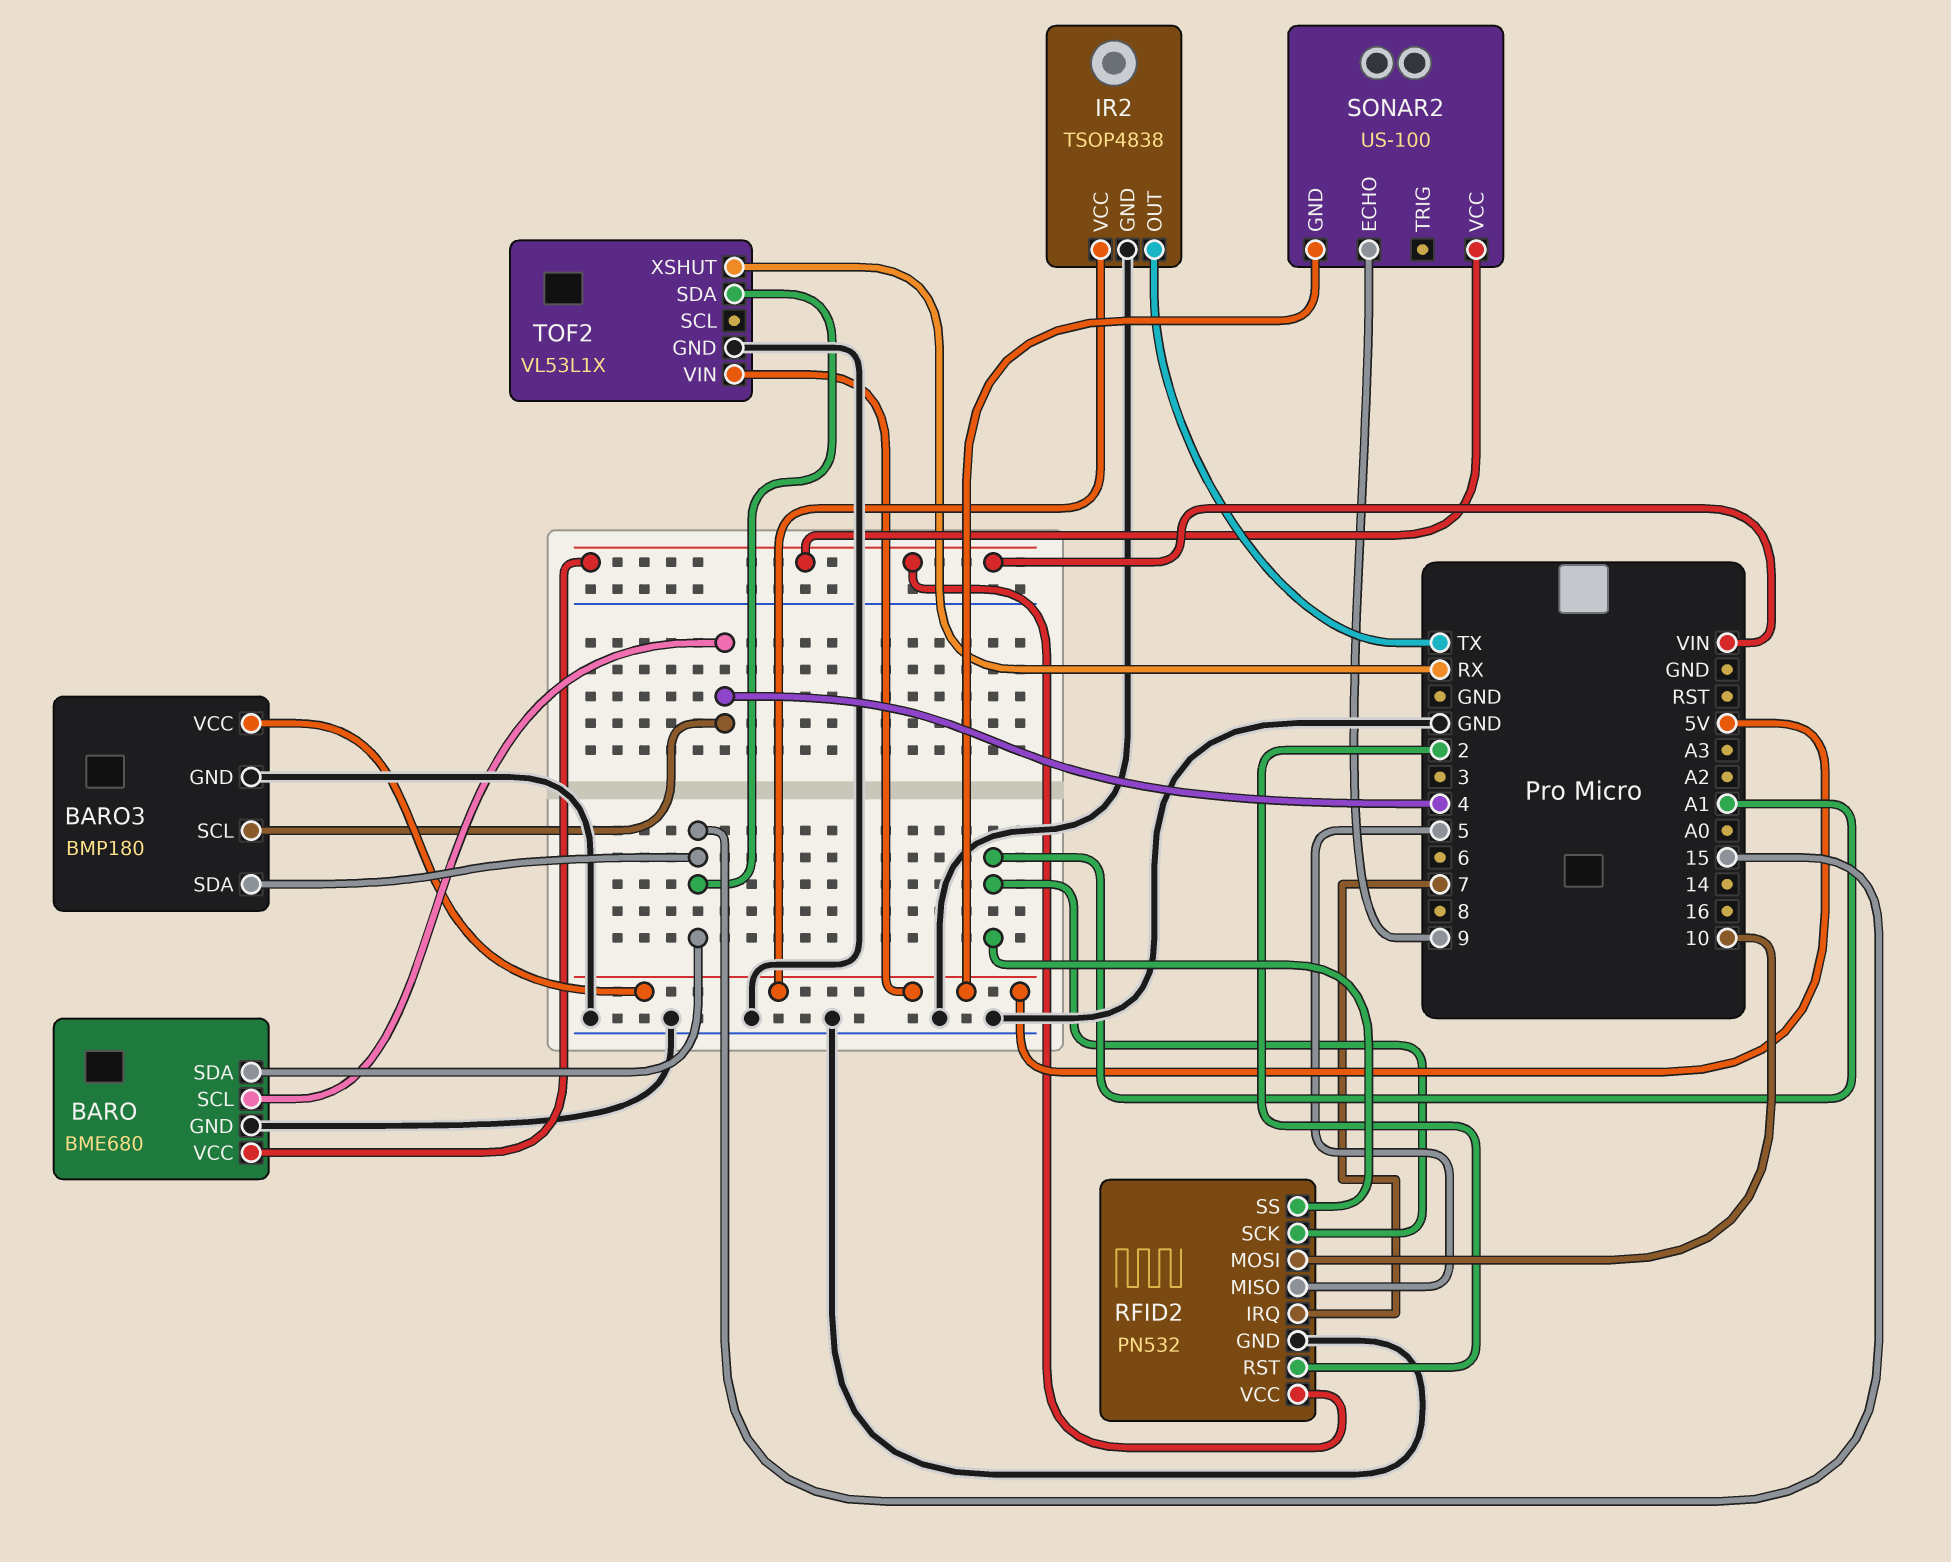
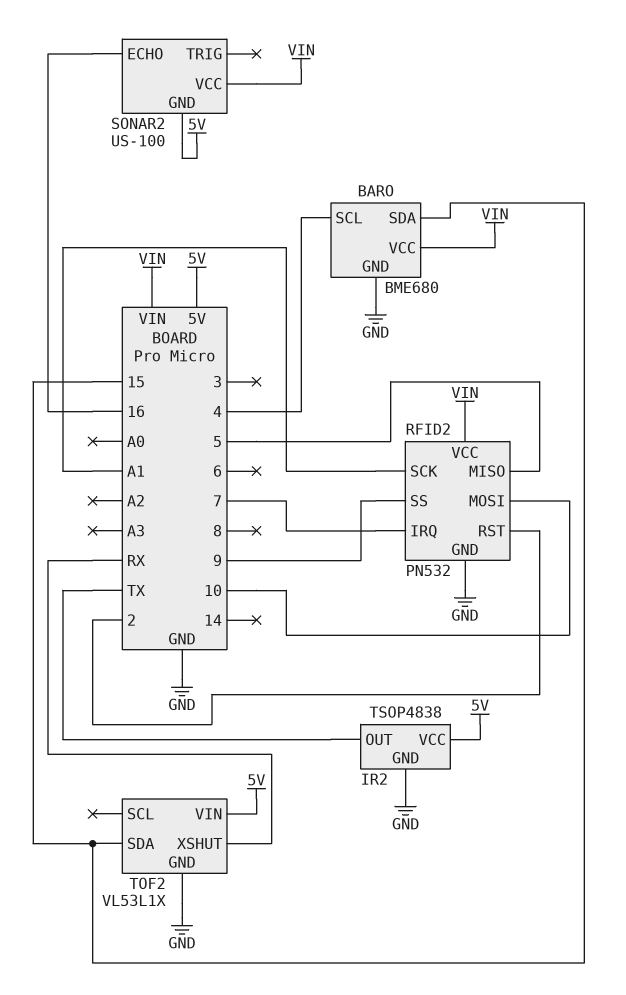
BARO3: BMP180 -> none
BARO3 pin GND: GND -> none
BARO3 pin SCL: 4 -> none
BARO3 pin SDA: 15 -> none
BARO3 pin VCC: 5V -> none
RFID2 pin SS: A1 -> 9
SONAR2 pin ECHO: 9 -> 16

